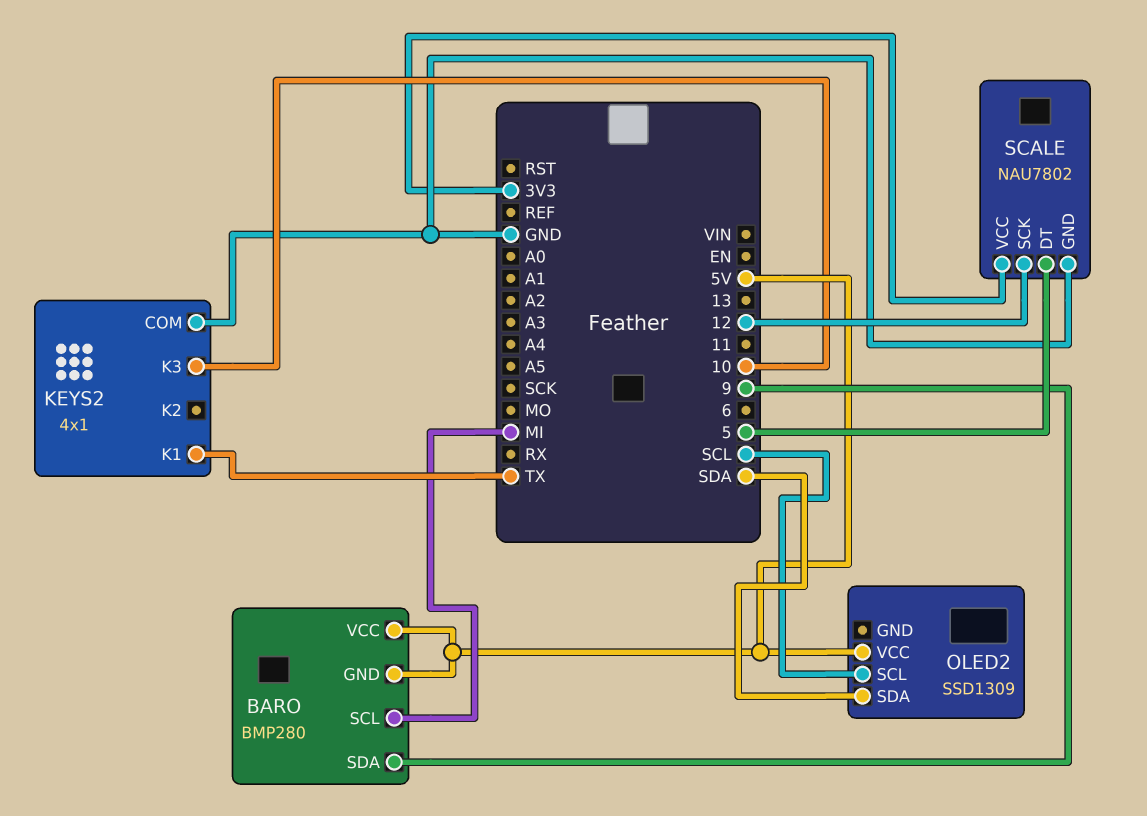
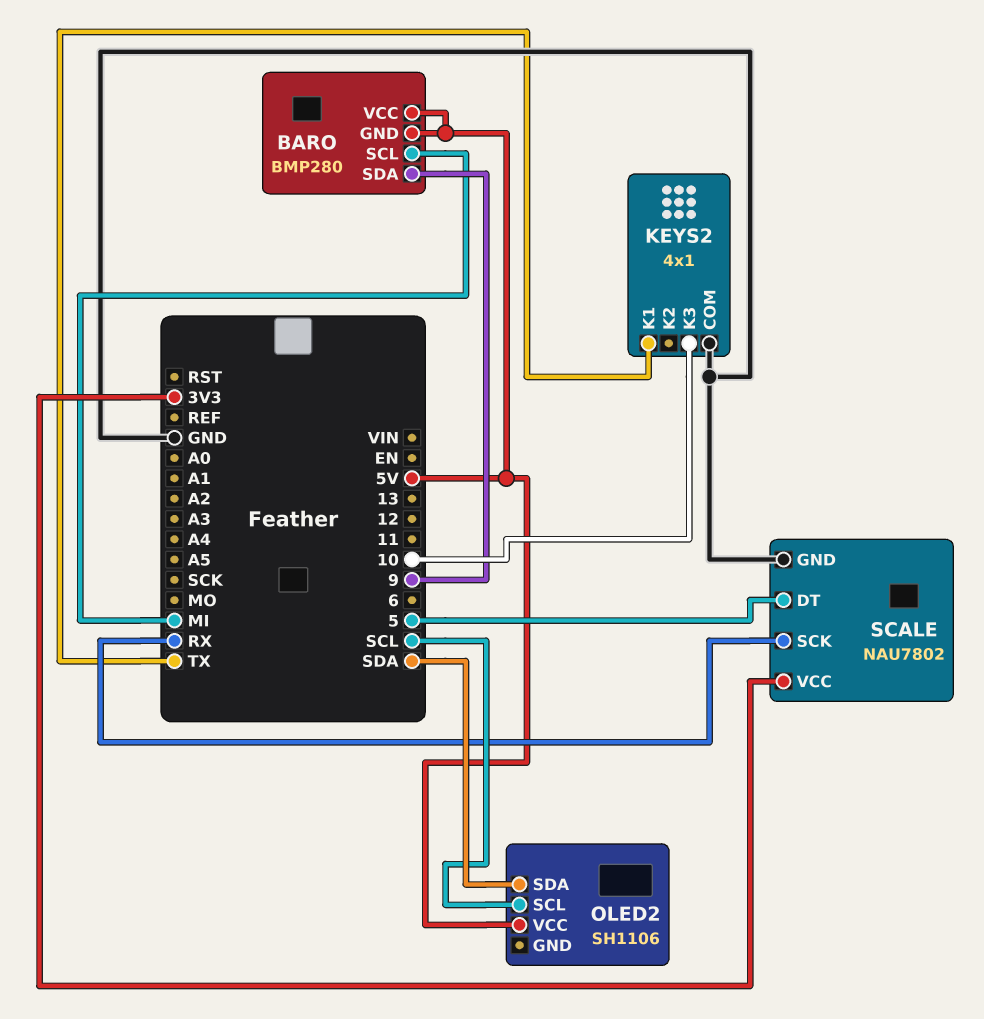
OLED2: SSD1309 -> SH1106
SCALE pin SCK: 12 -> RX

